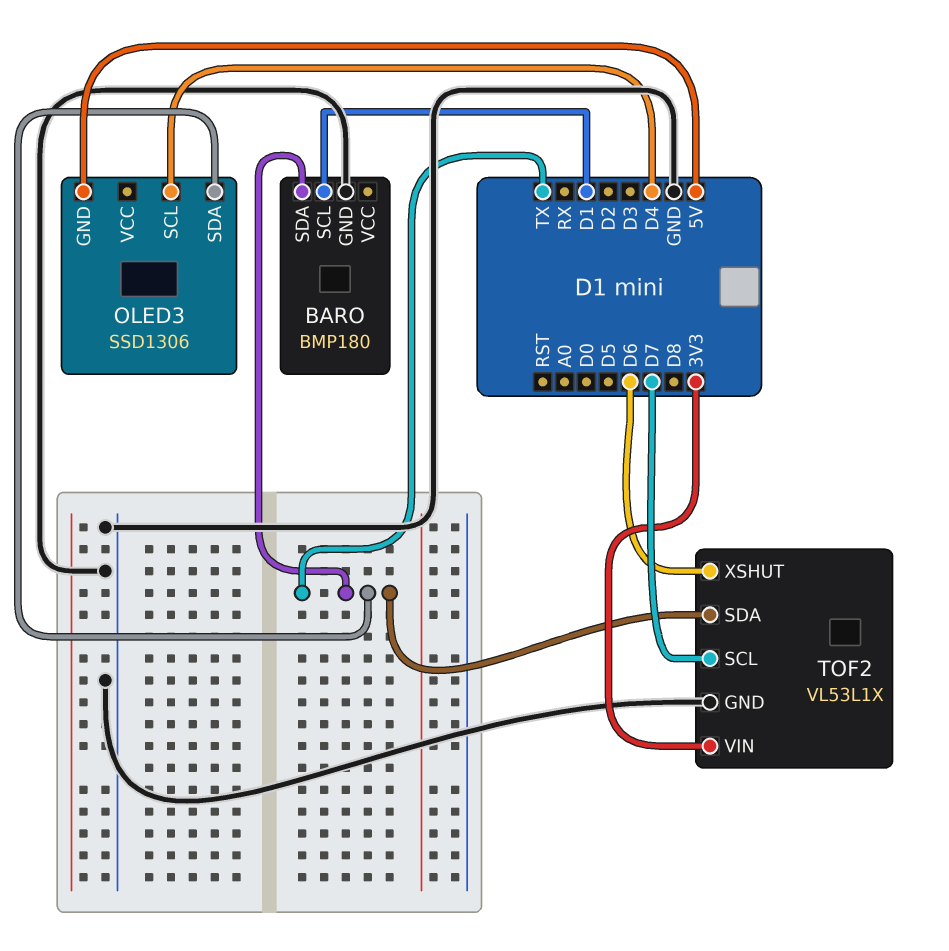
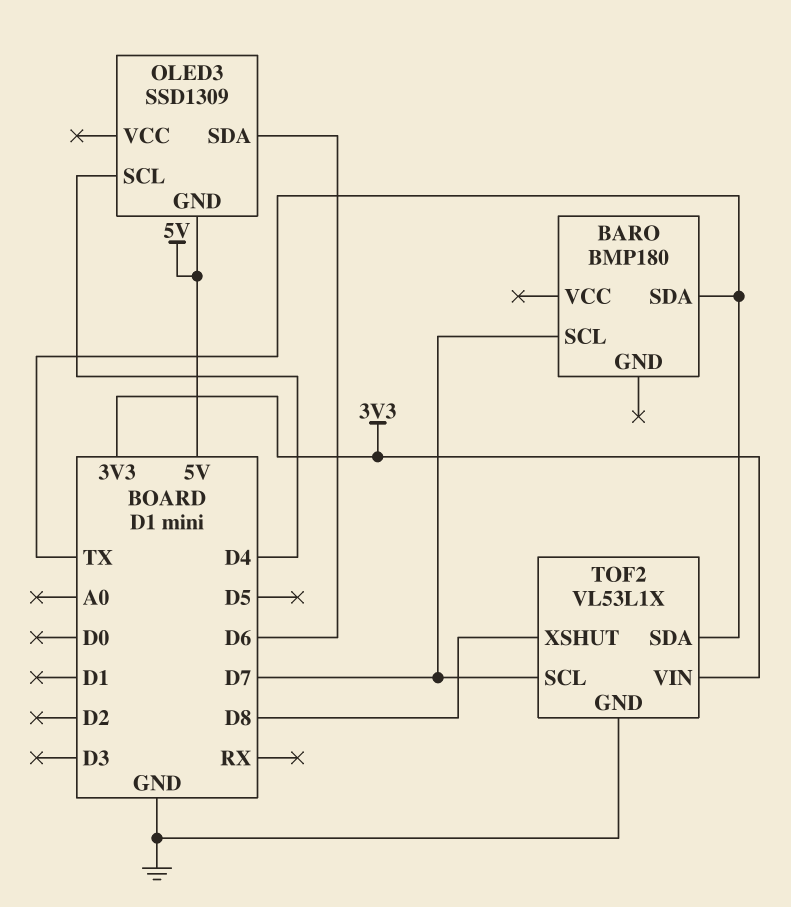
BARO pin GND: GND -> none
BARO pin SCL: D1 -> D7
OLED3: SSD1306 -> SSD1309
OLED3 pin SDA: TX -> D6
TOF2 pin XSHUT: D6 -> D8

